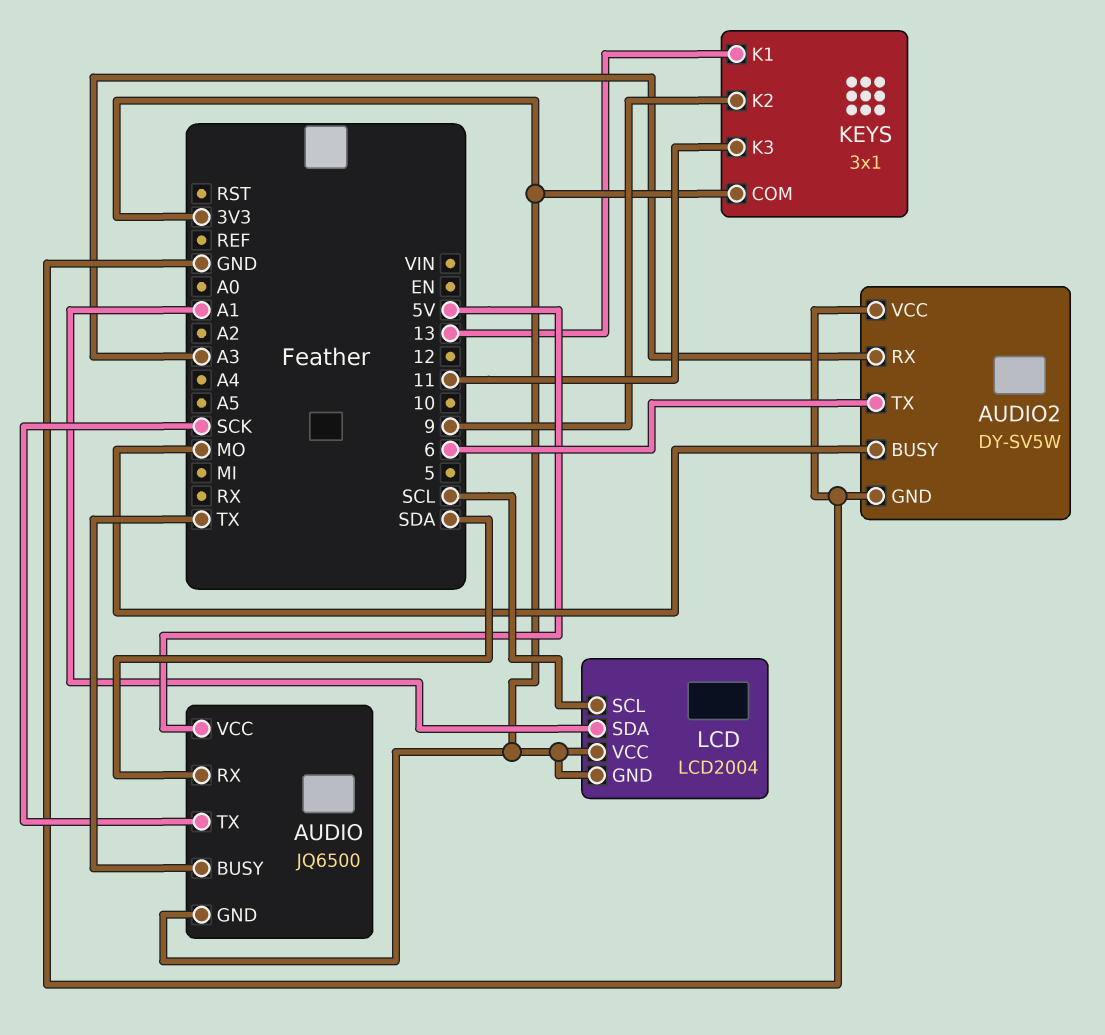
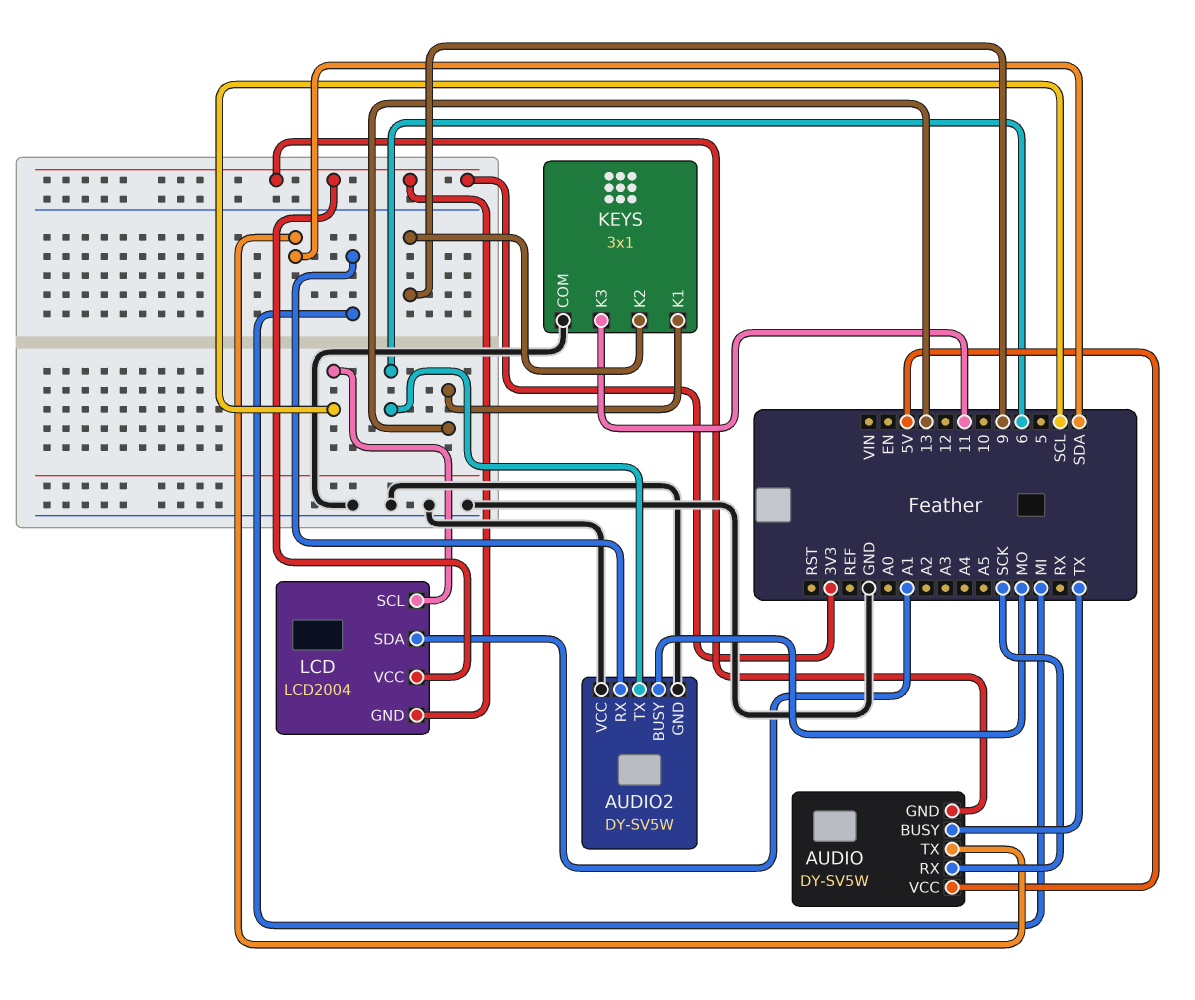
AUDIO: JQ6500 -> DY-SV5W
AUDIO pin RX: SDA -> SCK
AUDIO pin TX: SCK -> SDA
AUDIO2 pin RX: A3 -> MI
KEYS pin COM: 3V3 -> GND

